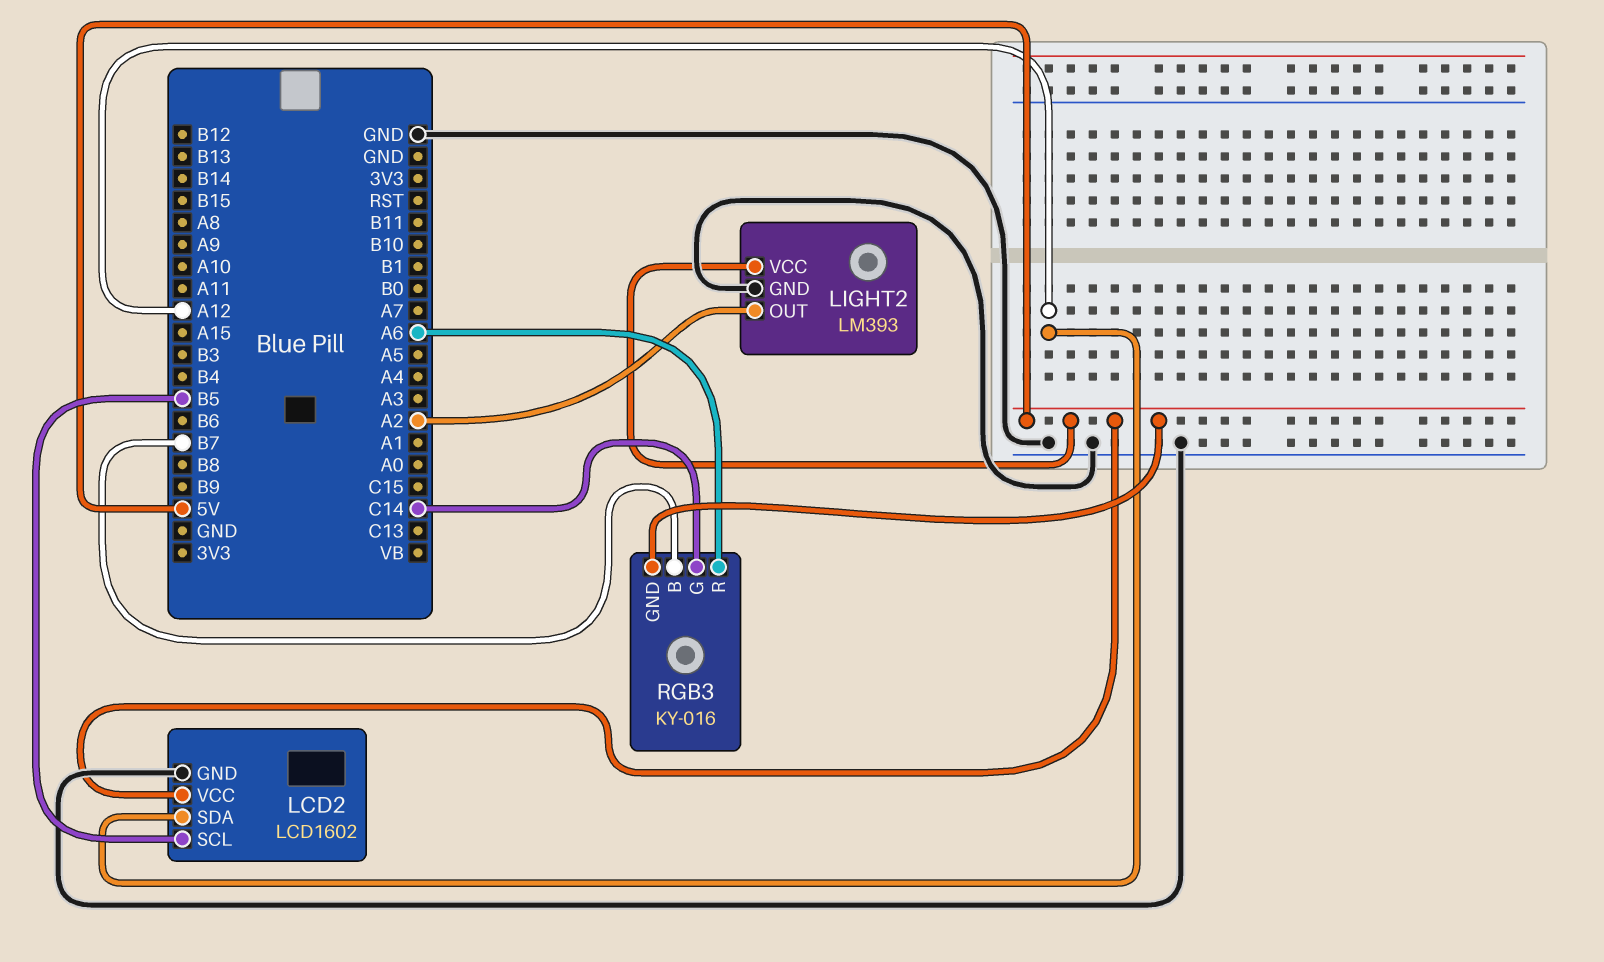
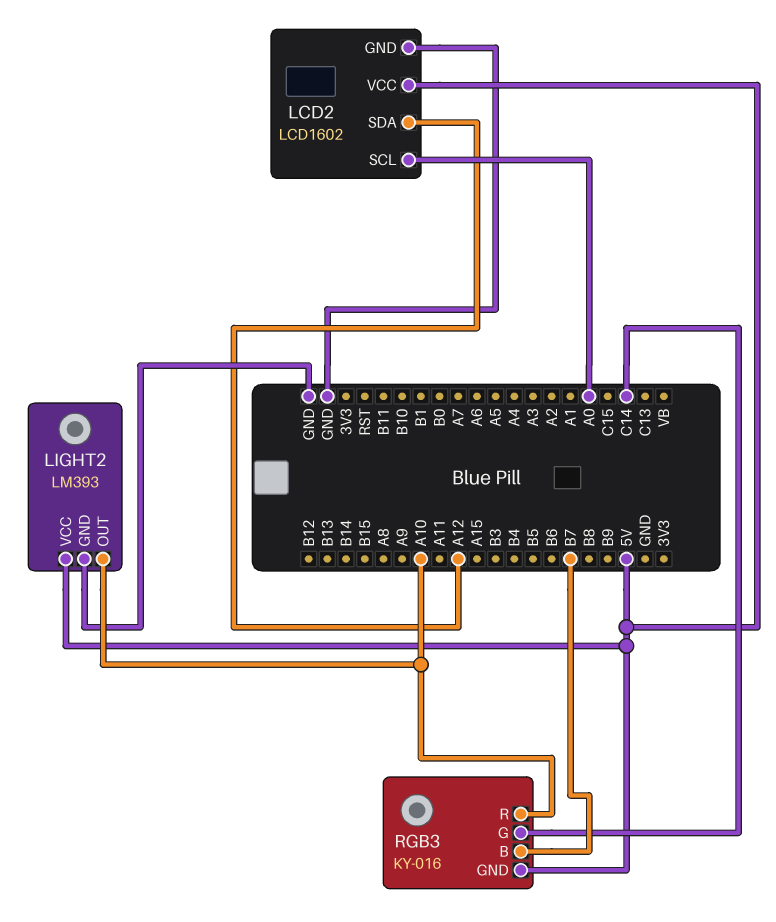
LCD2 pin SCL: B5 -> A0
LIGHT2 pin OUT: A2 -> A10
RGB3 pin R: A6 -> A10

